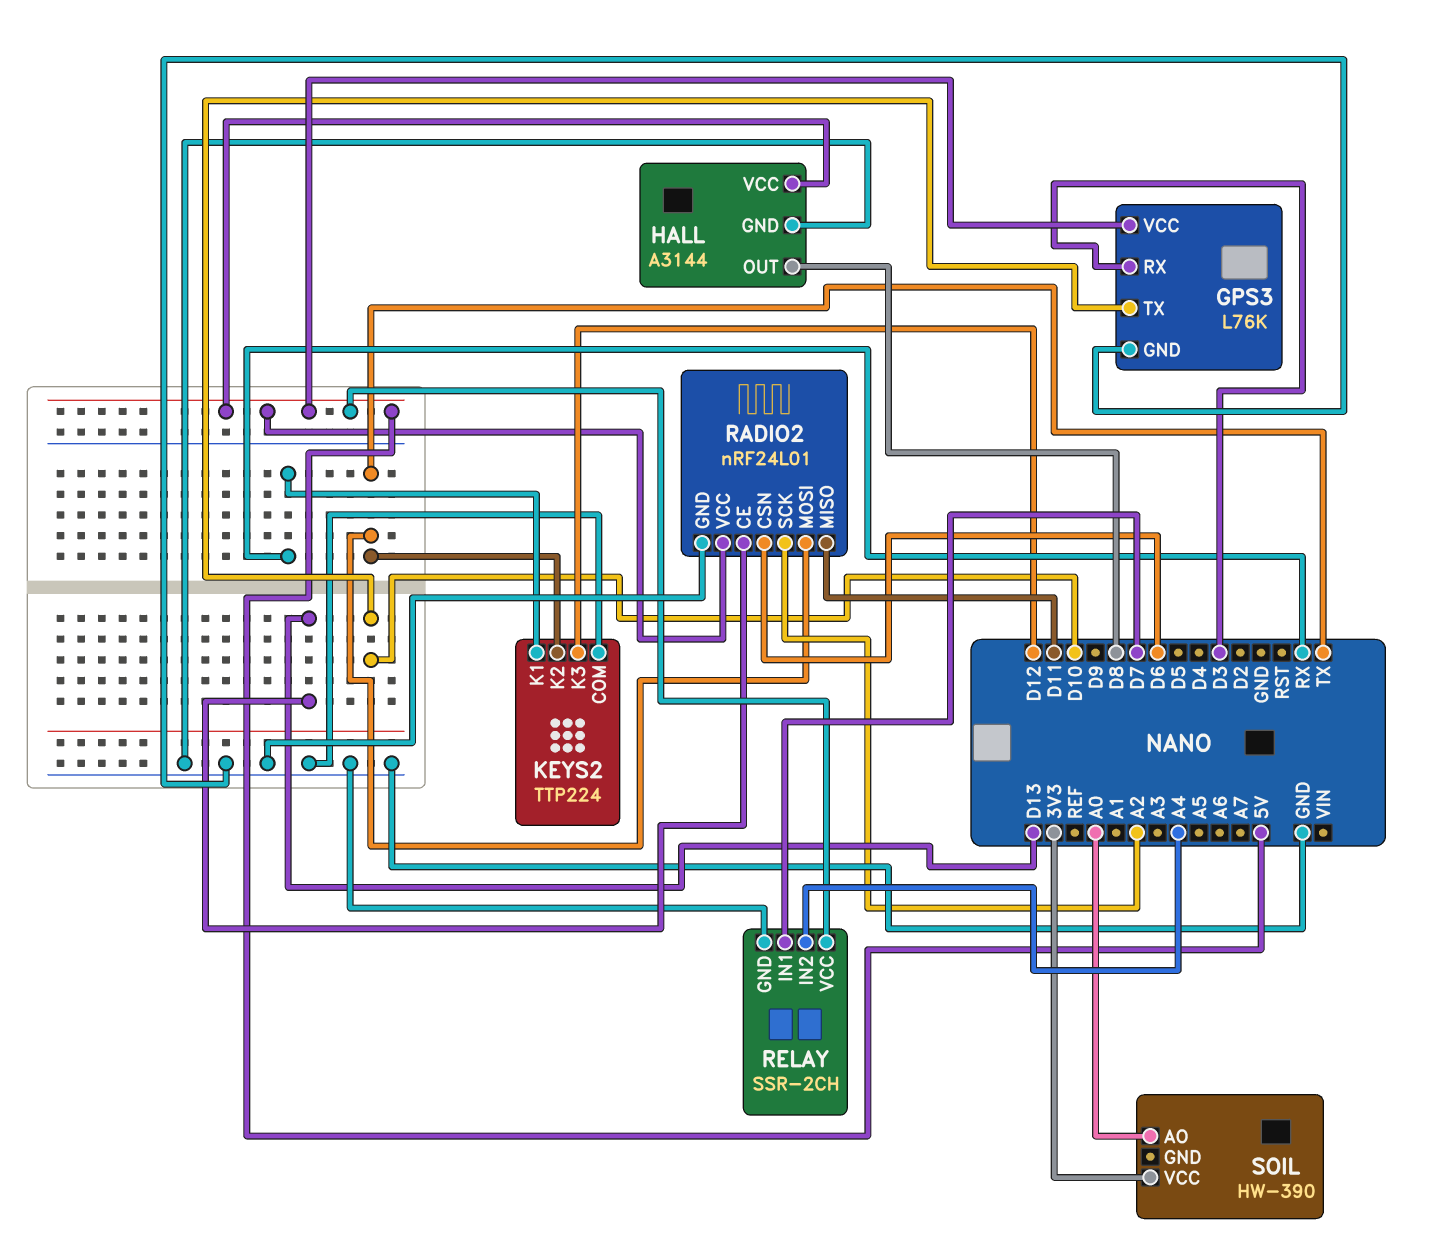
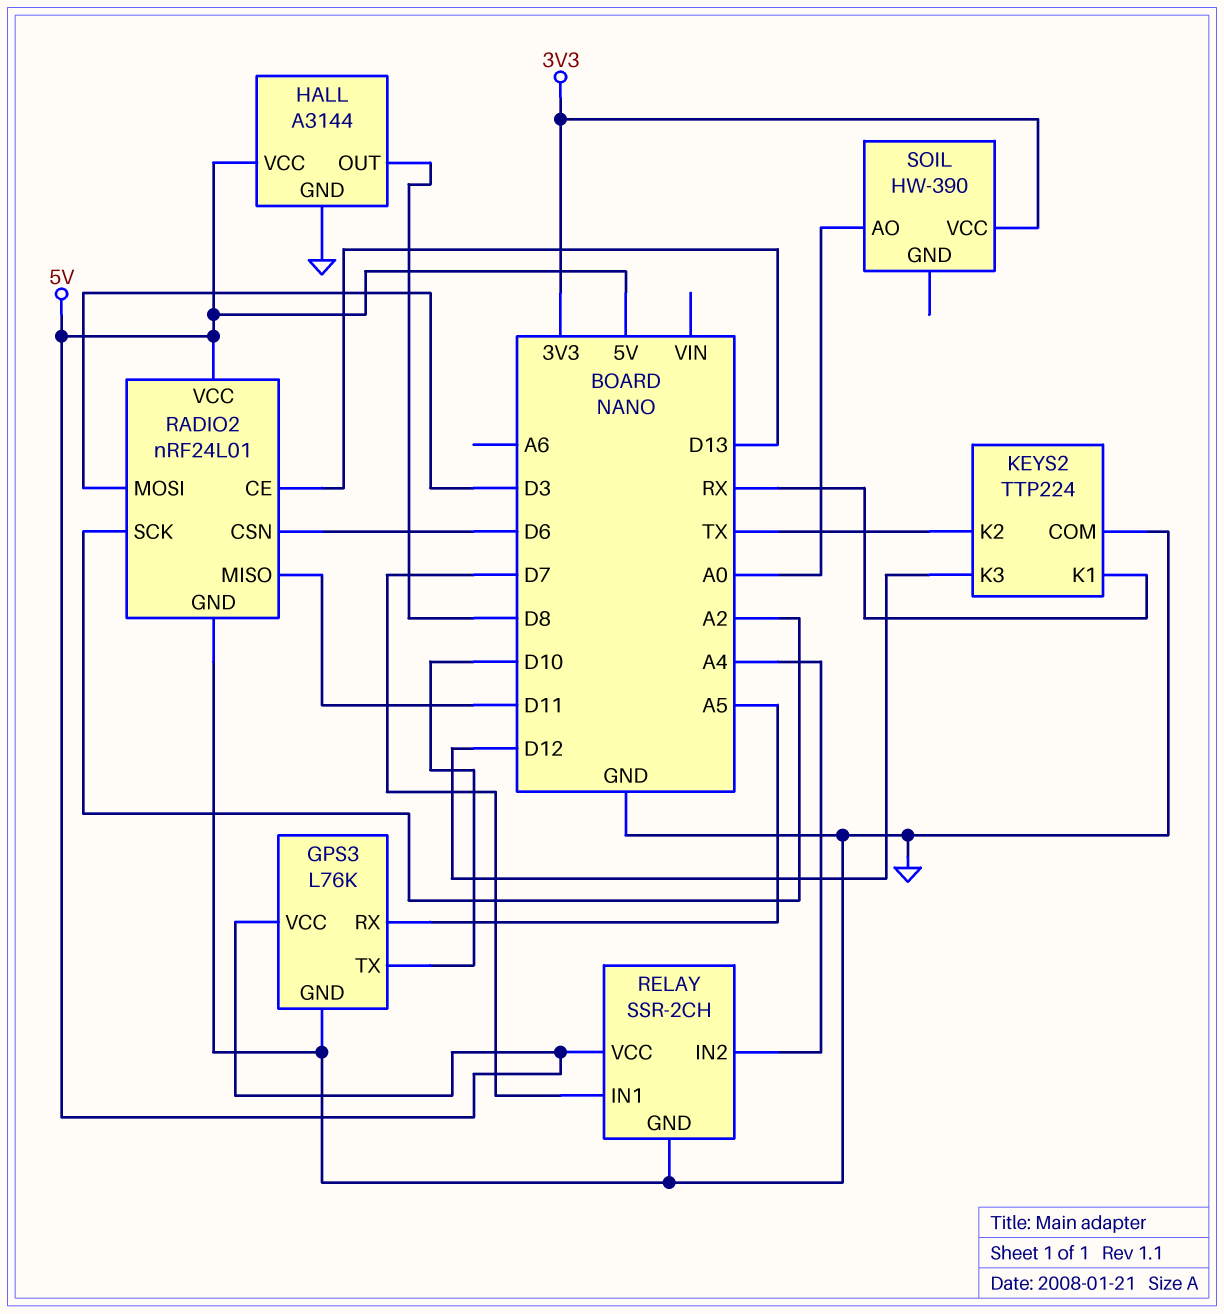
GPS3 pin RX: D3 -> A5
RADIO2 pin MOSI: TX -> D3

